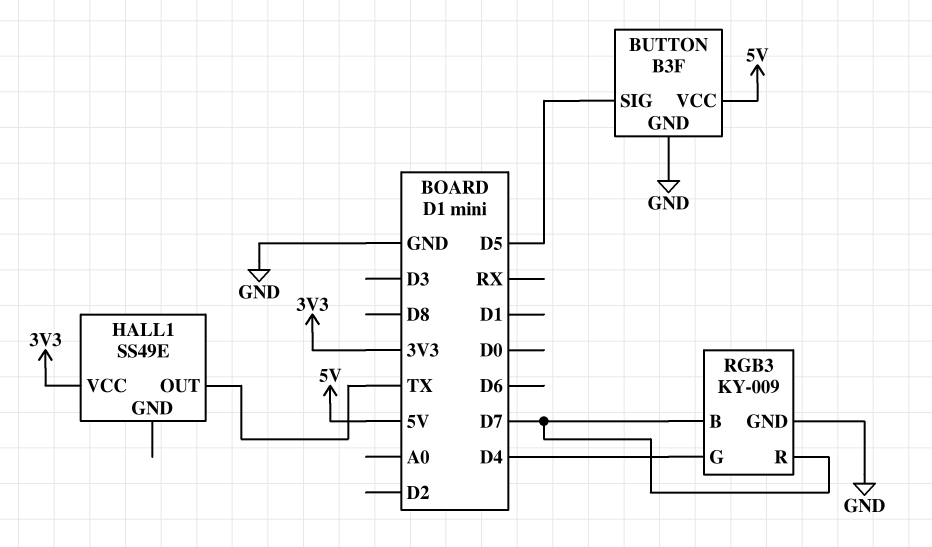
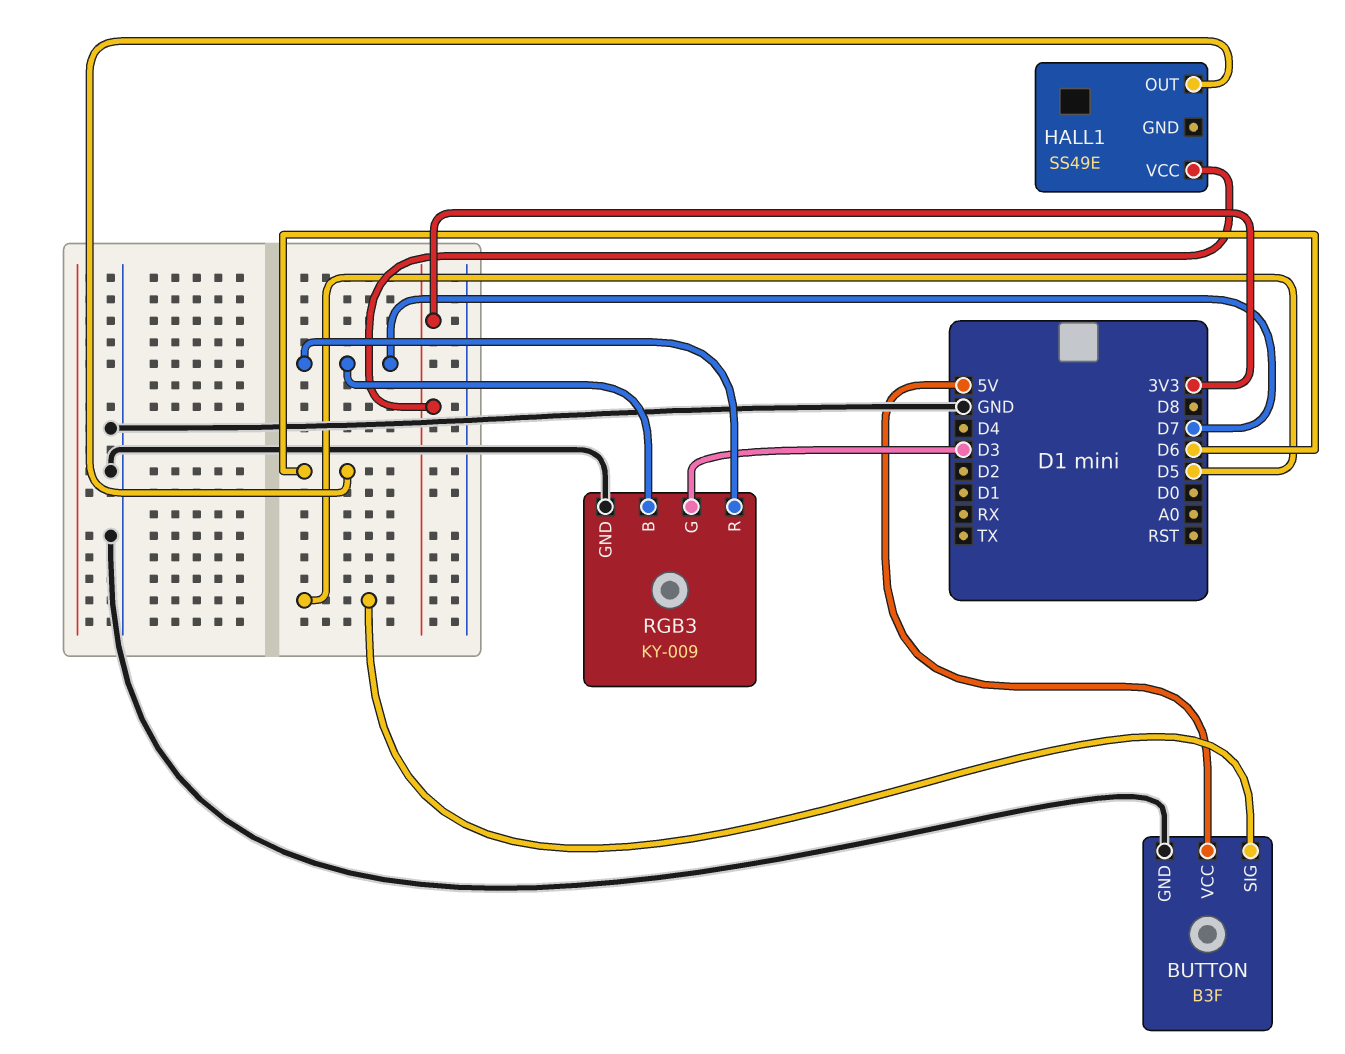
HALL1 pin OUT: TX -> D6
RGB3 pin G: D4 -> D3

